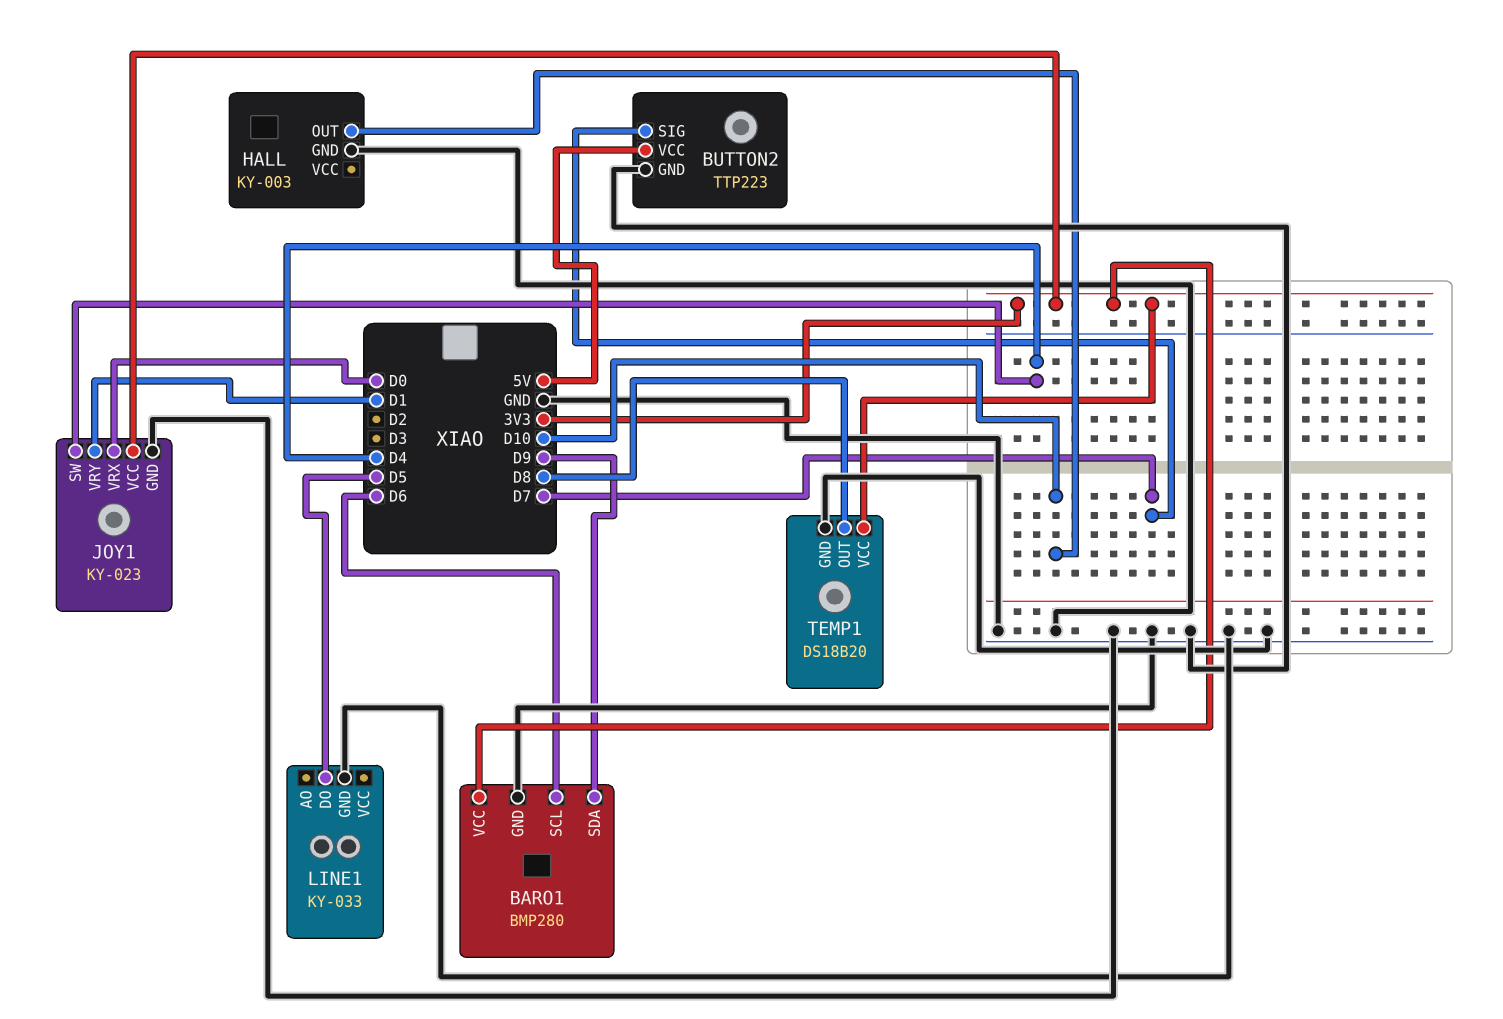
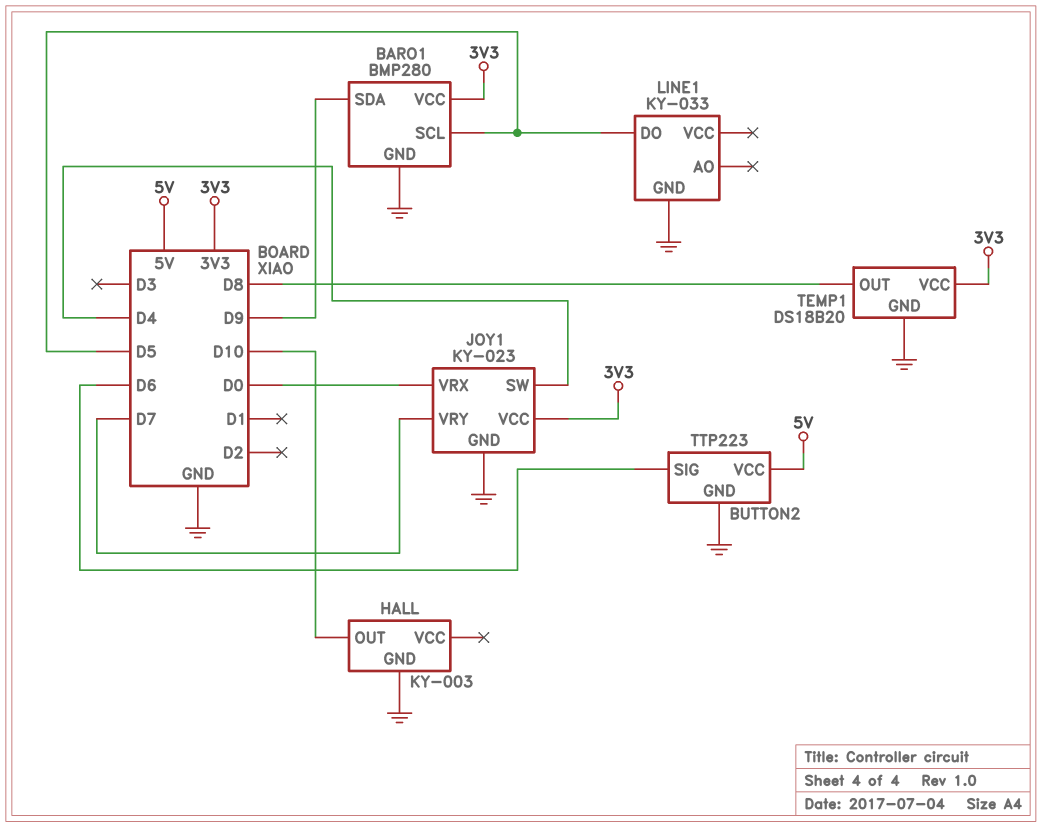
BARO1 pin SCL: D6 -> D5
BUTTON2 pin SIG: D7 -> D6
JOY1 pin VRY: D1 -> D7

